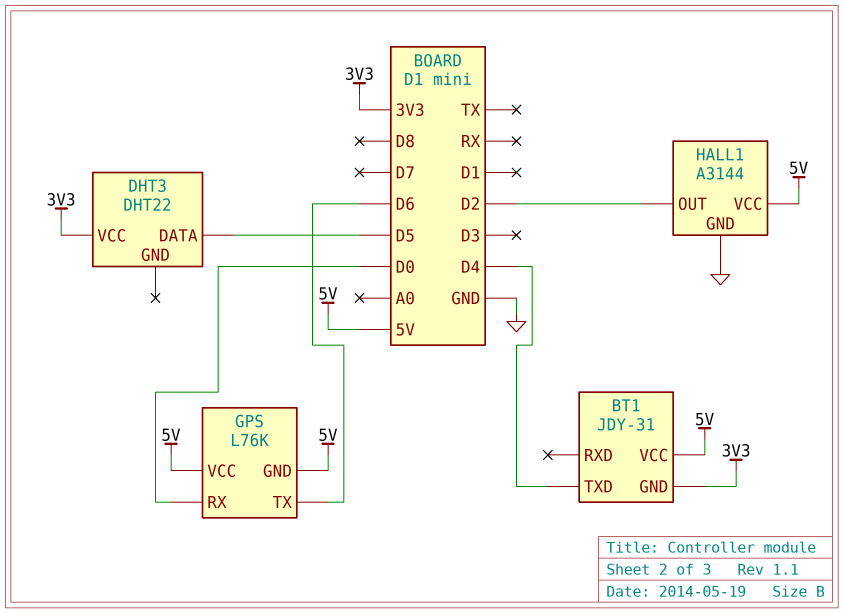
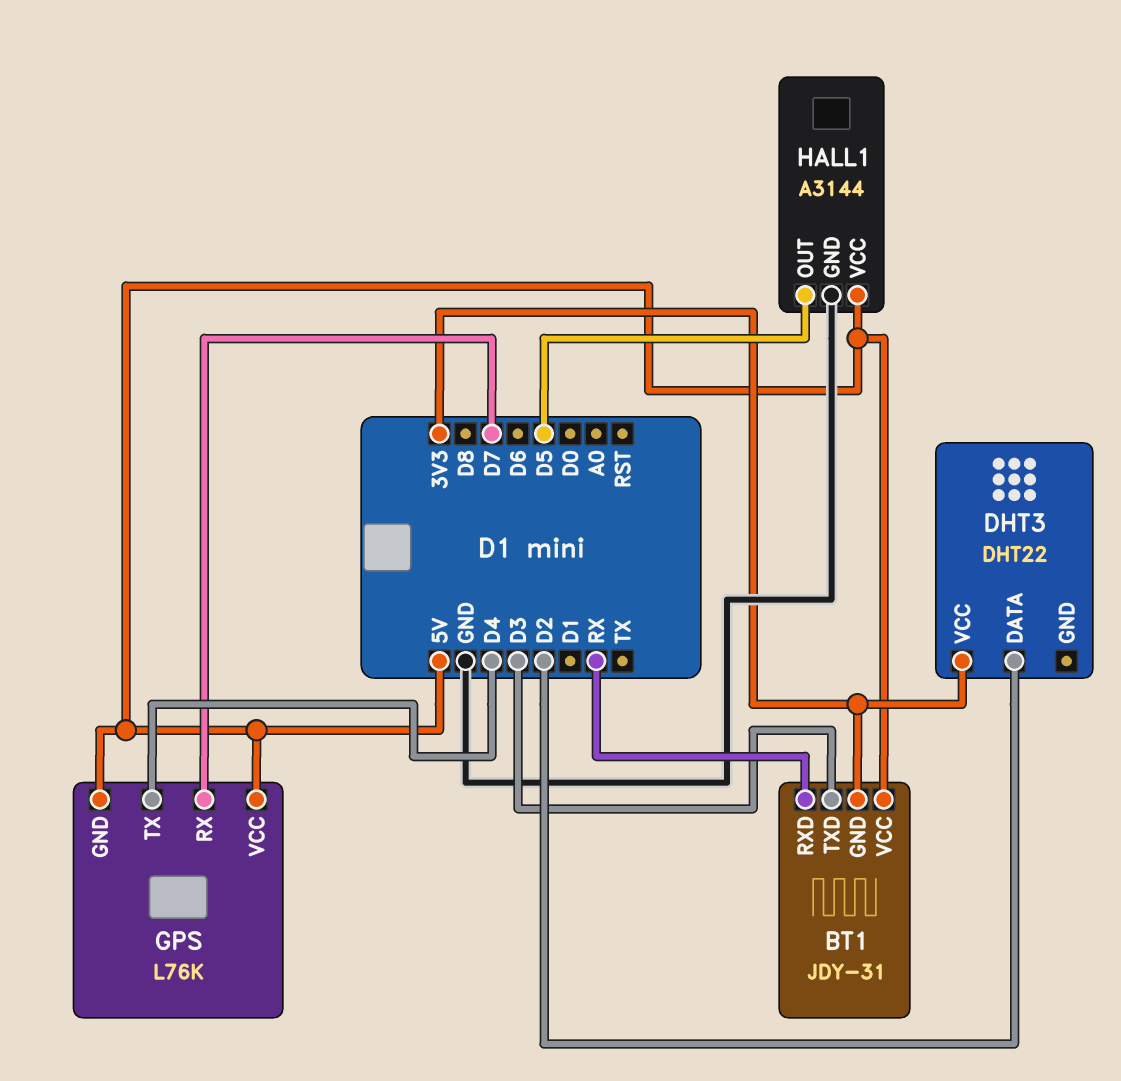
BT1 pin RXD: none -> RX
BT1 pin TXD: D4 -> D3
DHT3 pin DATA: D5 -> D2
GPS pin RX: D0 -> D7
GPS pin TX: D6 -> D4
HALL1 pin OUT: D2 -> D5

